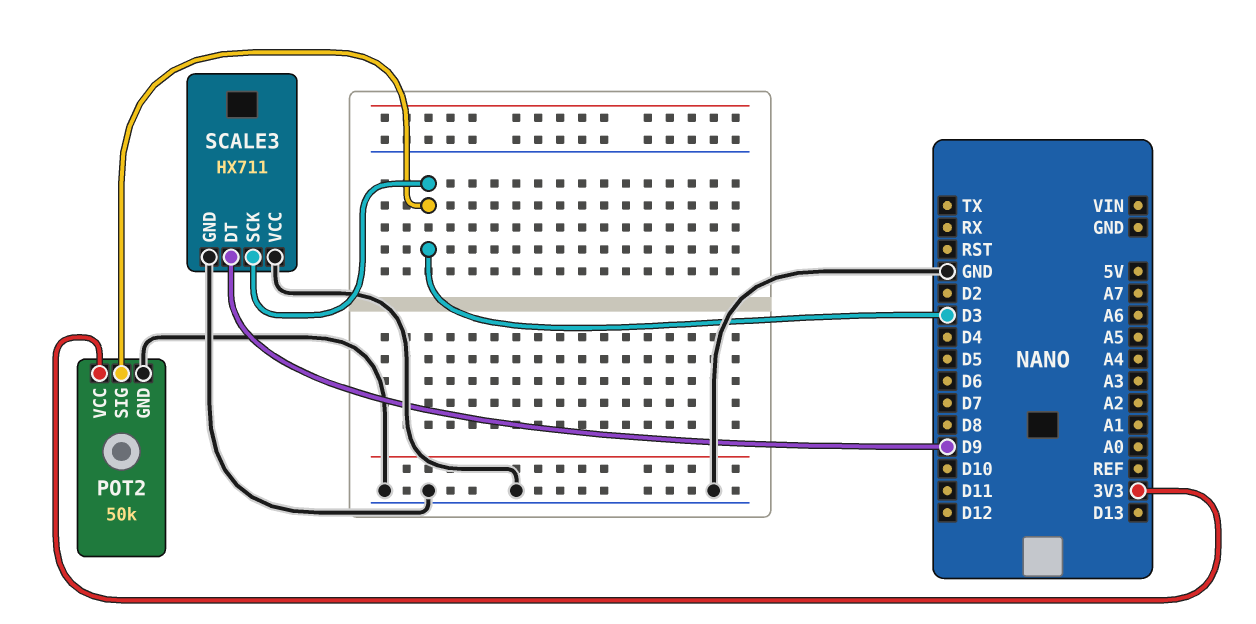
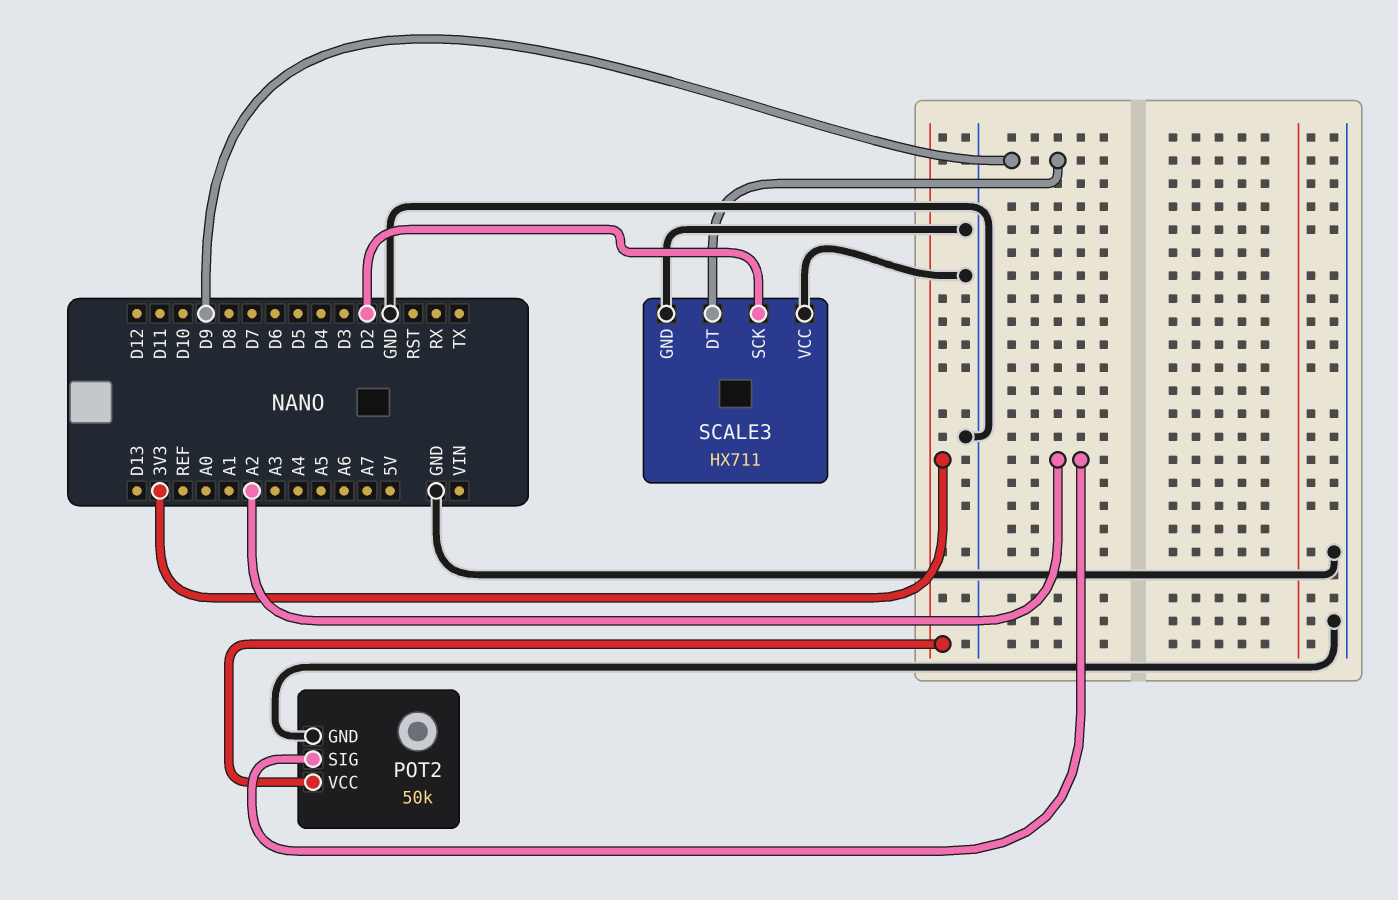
POT2 pin SIG: D3 -> A2
SCALE3 pin SCK: D3 -> D2

